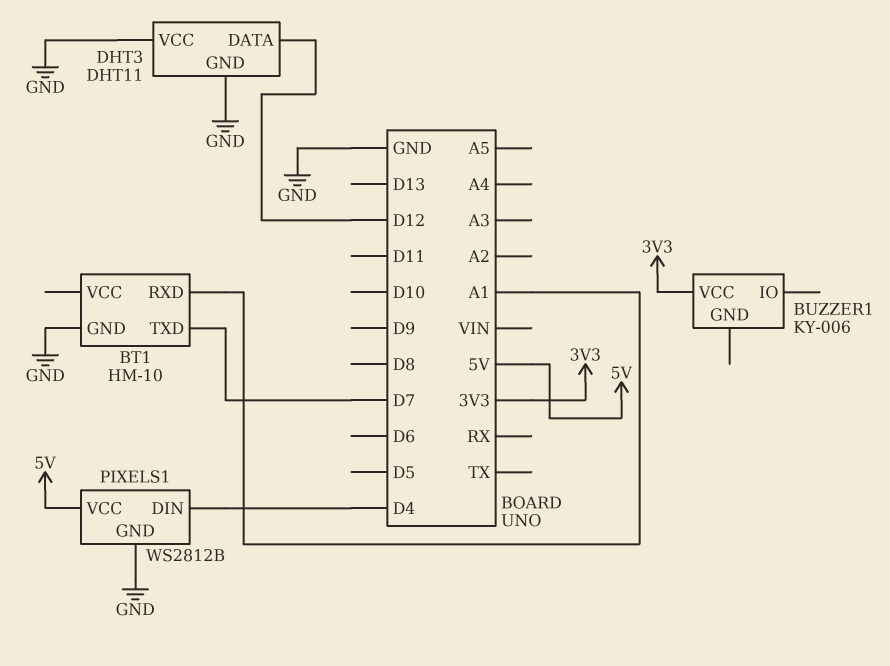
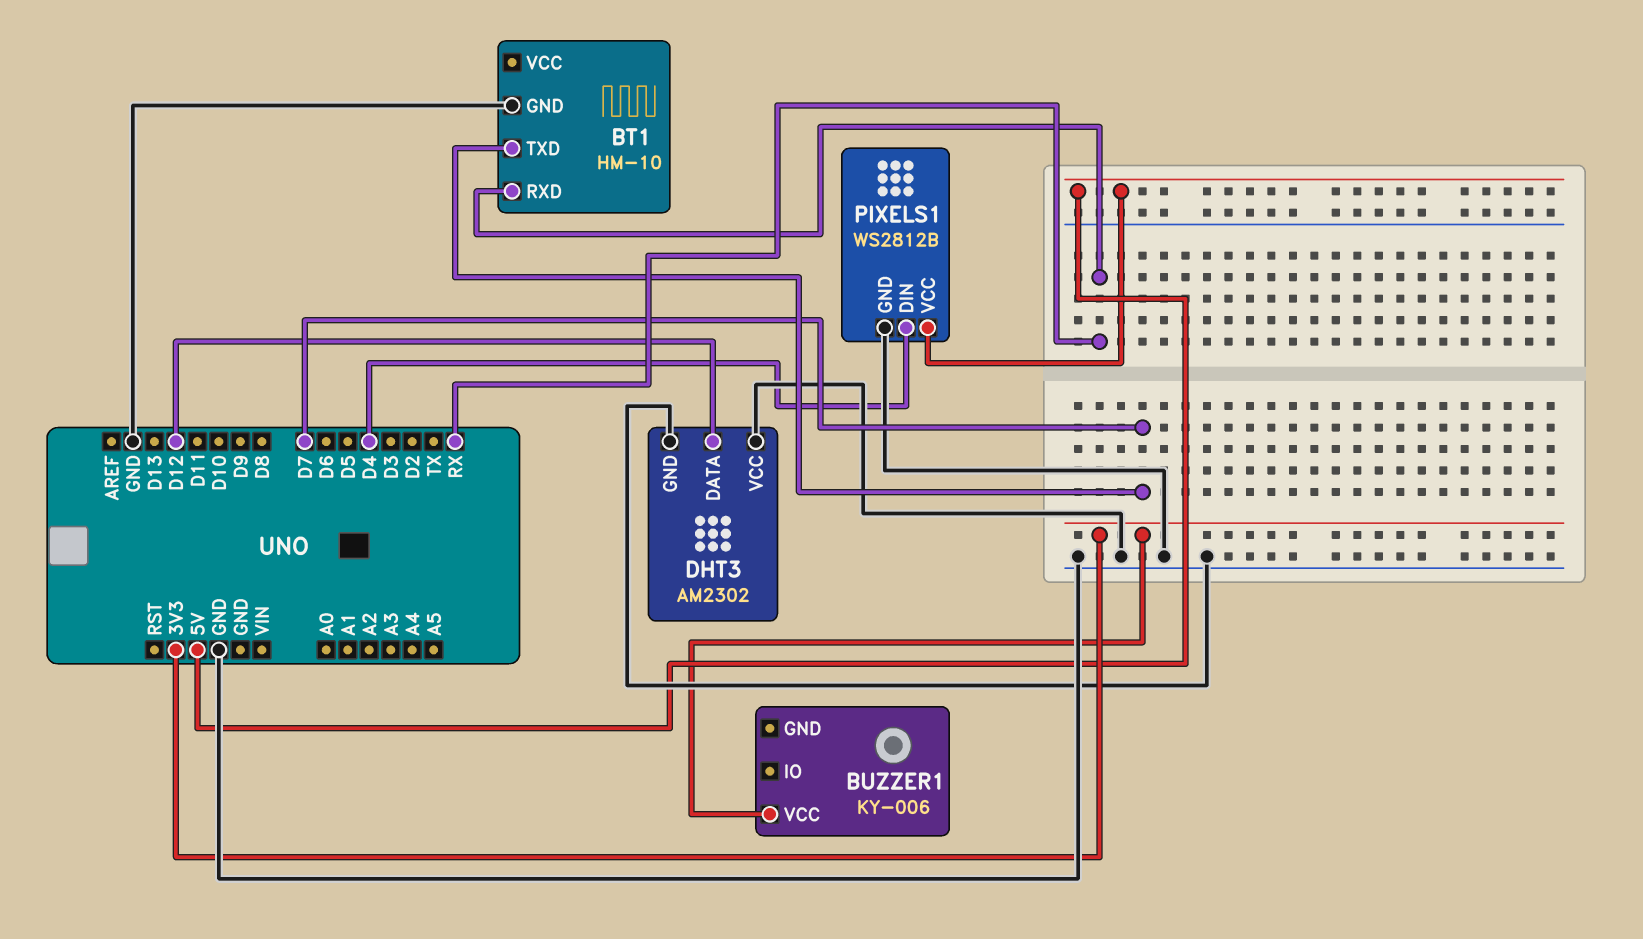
BT1 pin RXD: A1 -> RX
DHT3: DHT11 -> AM2302

